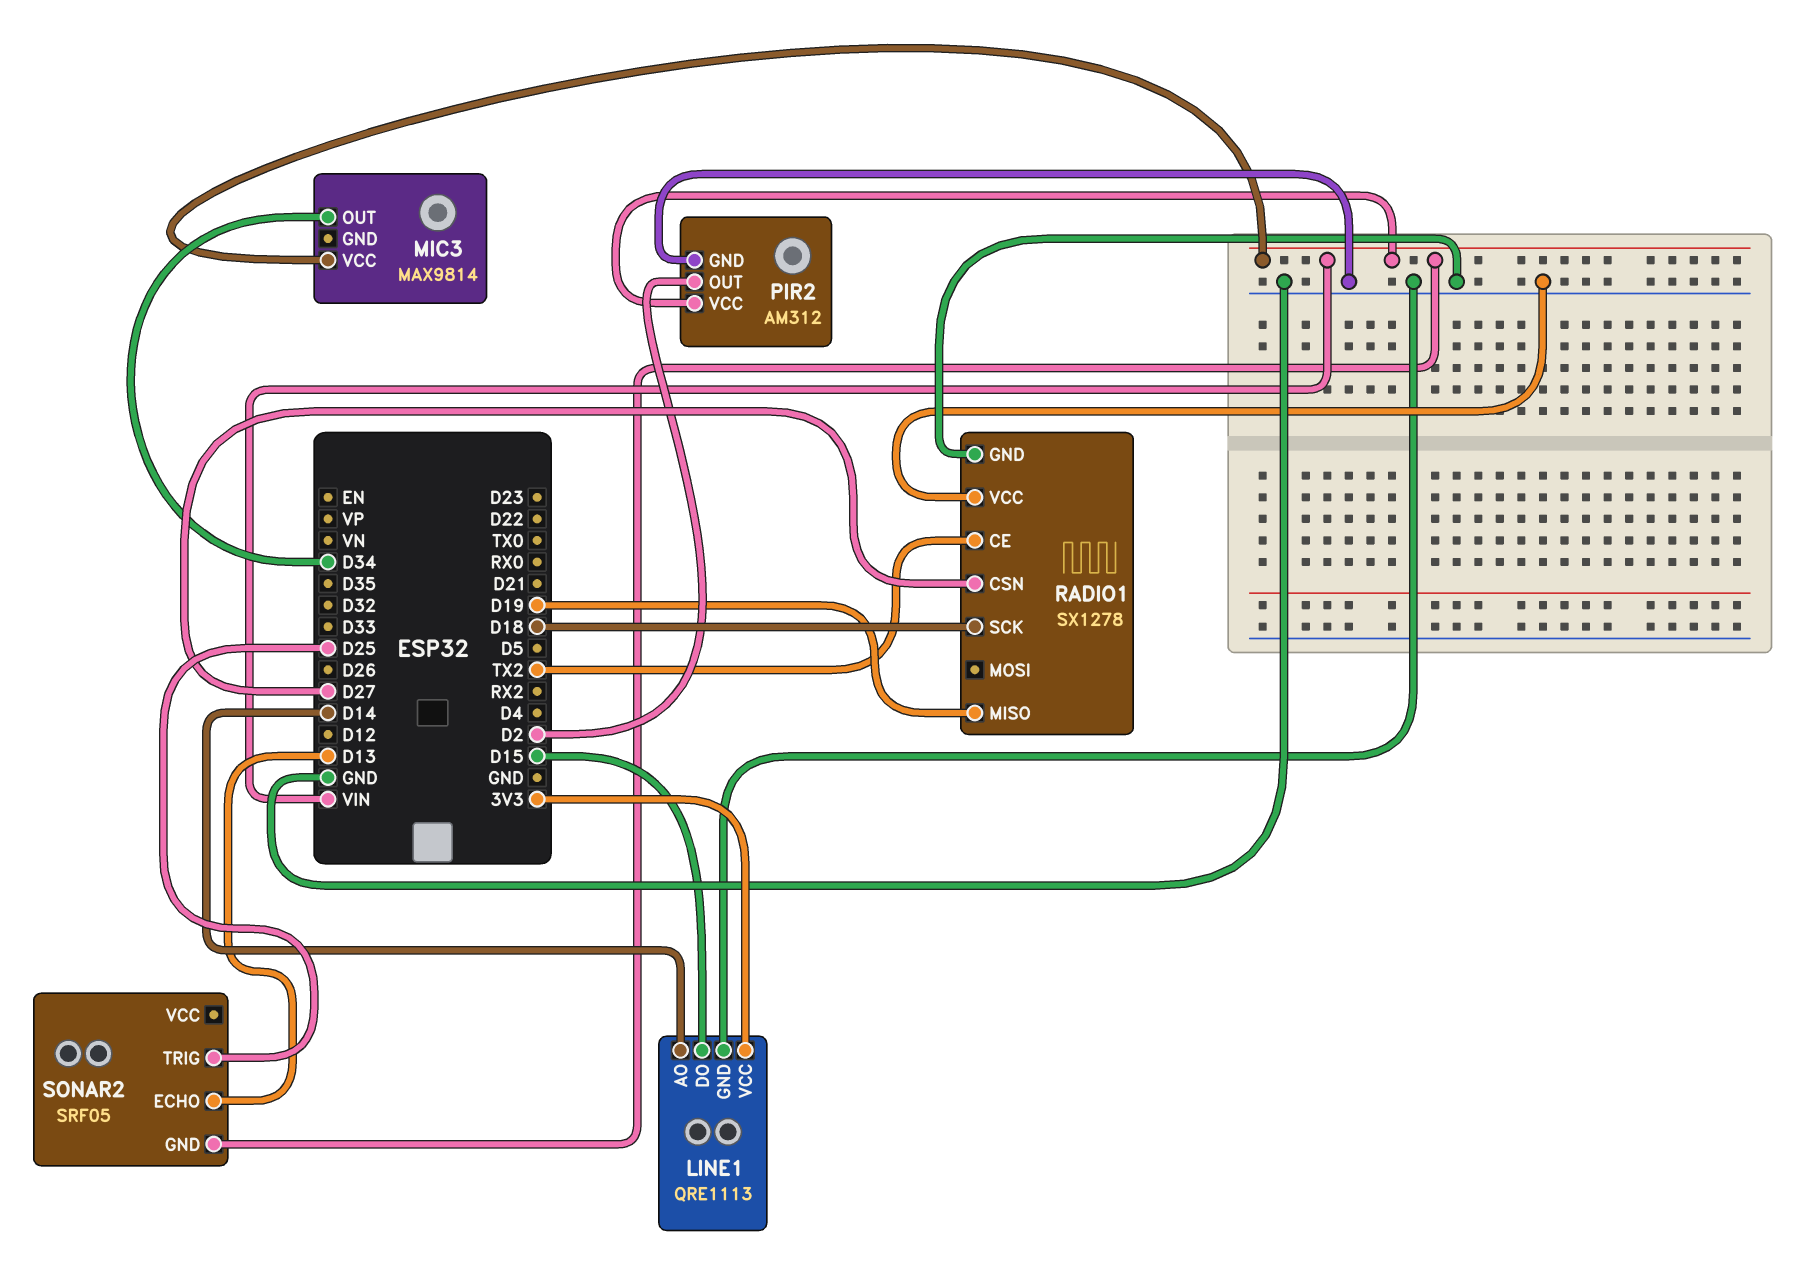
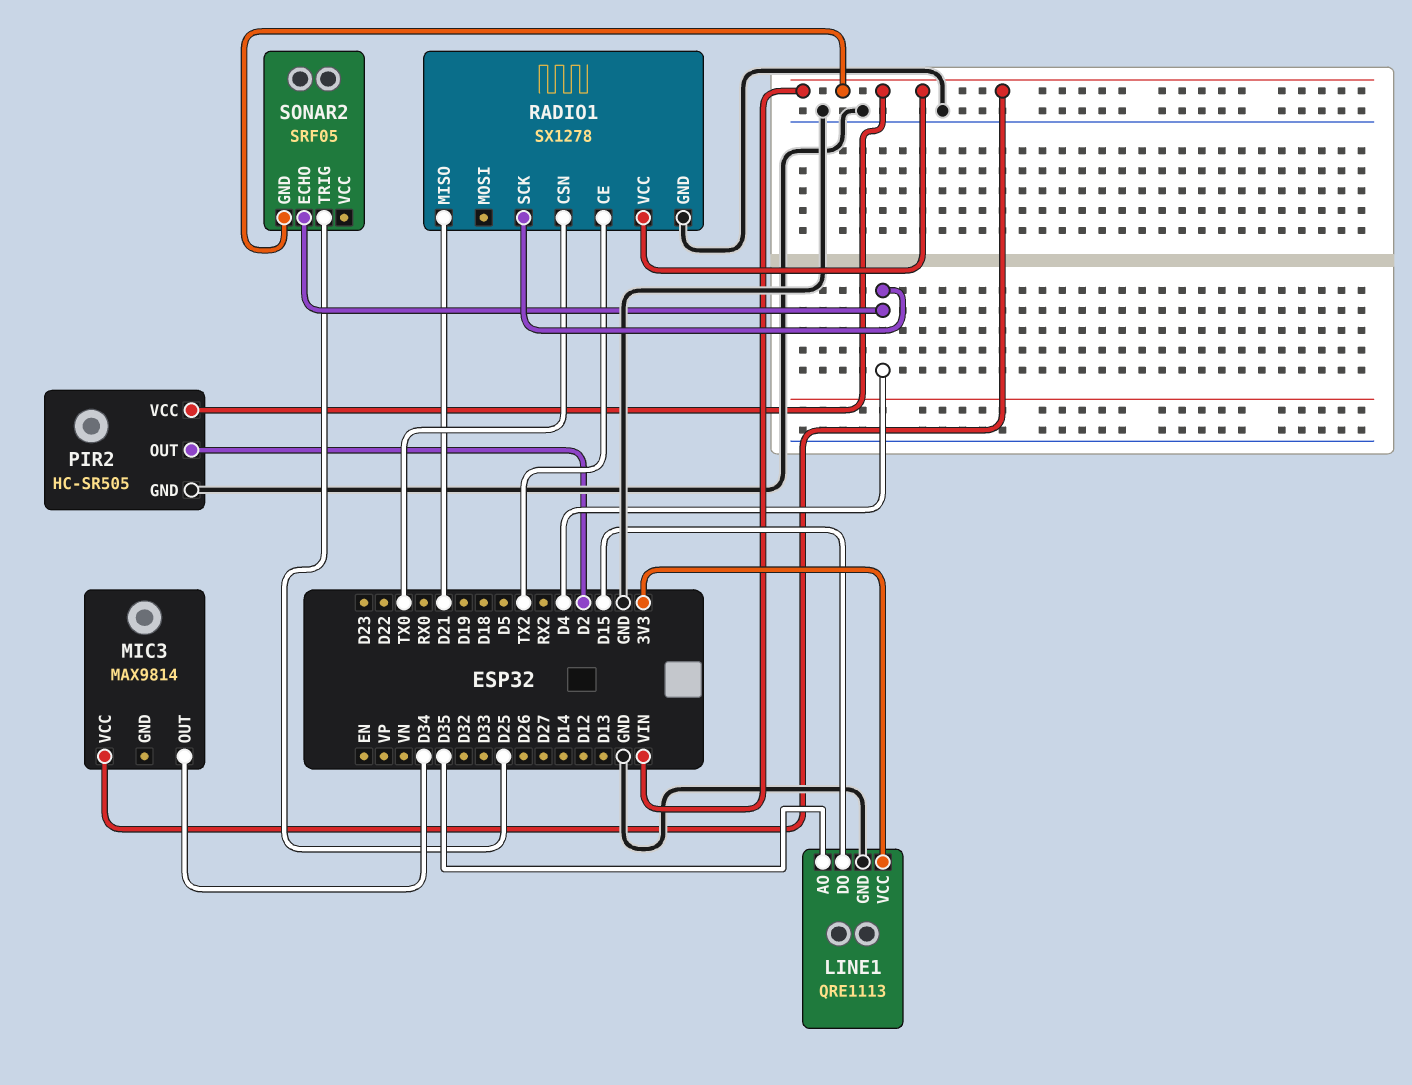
LINE1 pin AO: D14 -> D35
PIR2: AM312 -> HC-SR505
RADIO1 pin CSN: D27 -> TX0
RADIO1 pin MISO: D19 -> D21
RADIO1 pin SCK: D18 -> D4
RADIO1 pin VCC: GND -> VIN
SONAR2 pin ECHO: D13 -> D4

